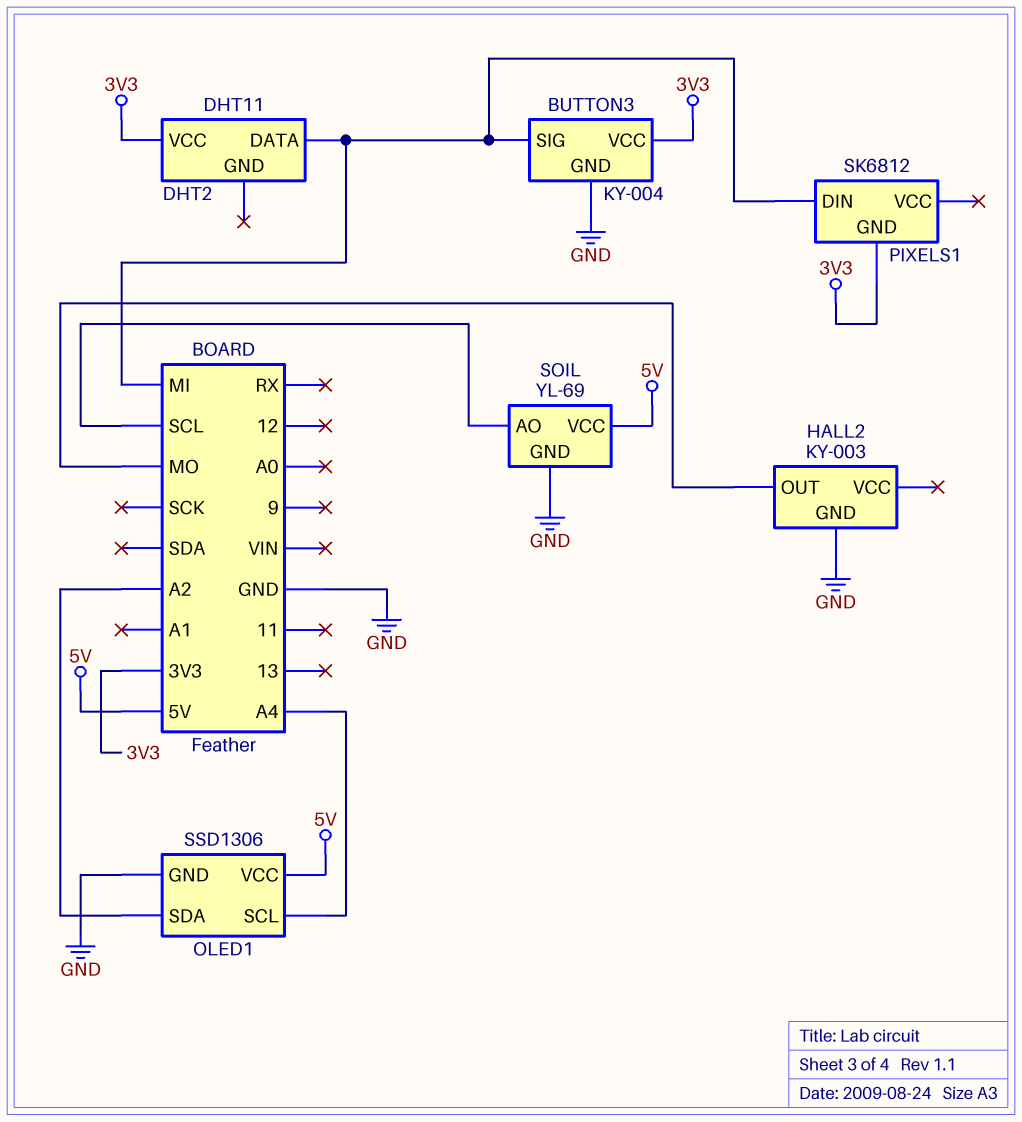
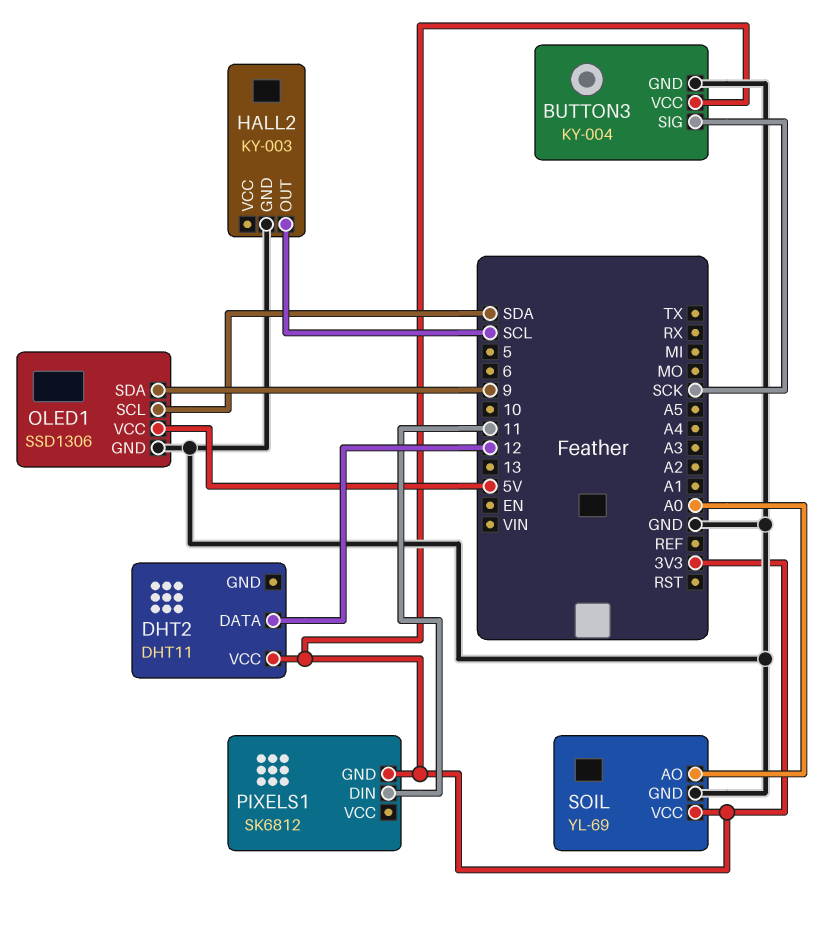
BUTTON3 pin SIG: MI -> SCK
DHT2 pin DATA: MI -> 12
HALL2 pin OUT: MO -> SCL
OLED1 pin SCL: A4 -> SDA
OLED1 pin SDA: A2 -> 9
PIXELS1 pin DIN: MI -> 11
SOIL pin AO: SCL -> A0
SOIL pin VCC: 5V -> 3V3

